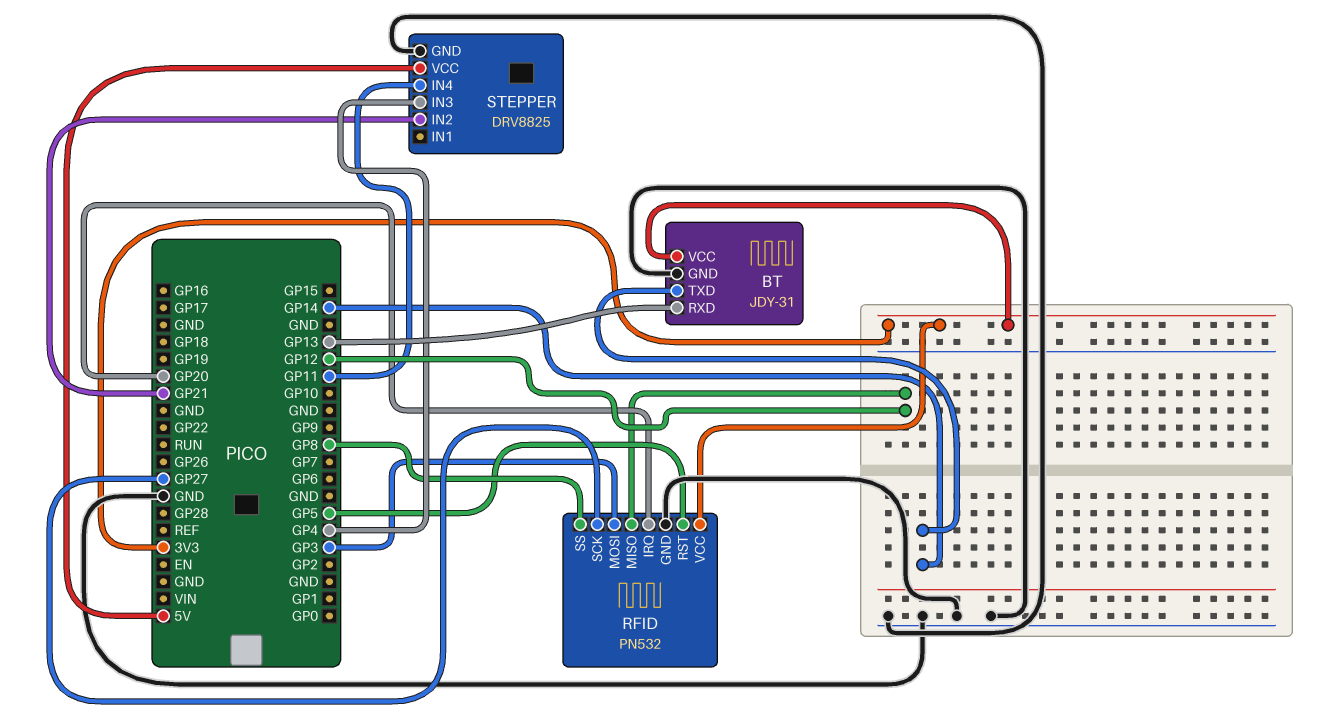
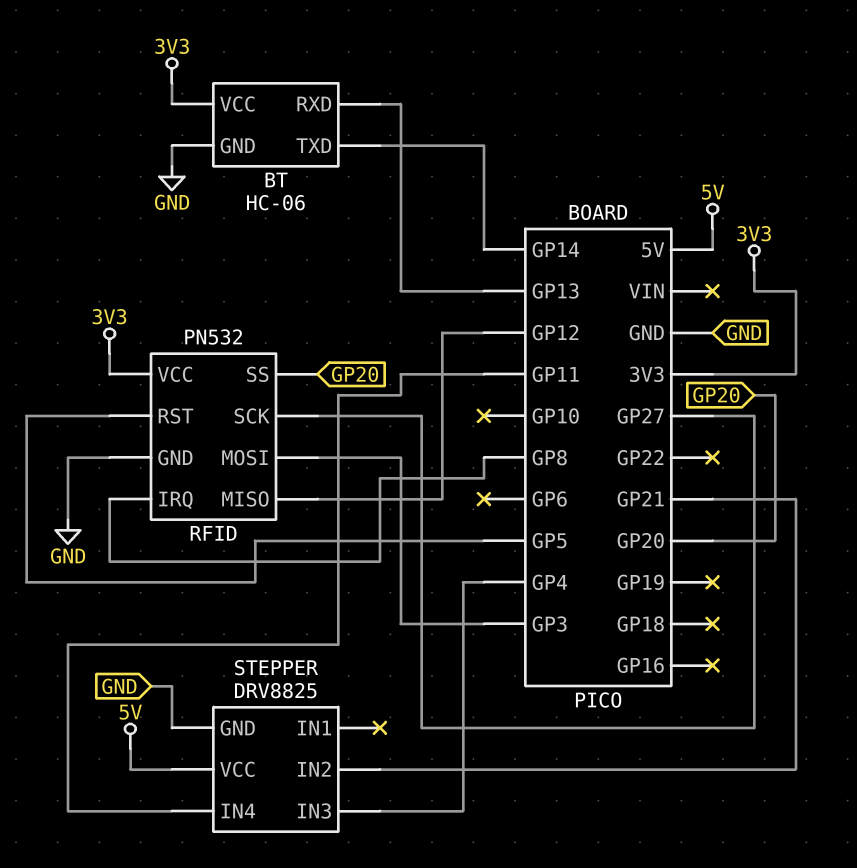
BT: JDY-31 -> HC-06
RFID pin IRQ: GP20 -> GP8
RFID pin SS: GP8 -> GP20

